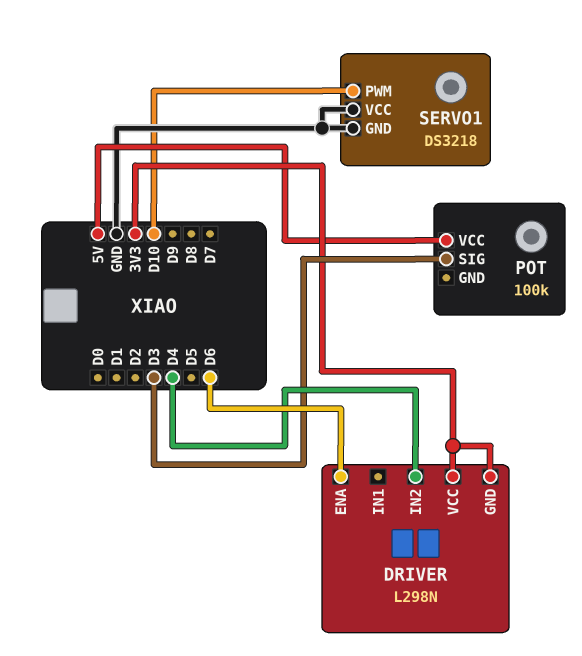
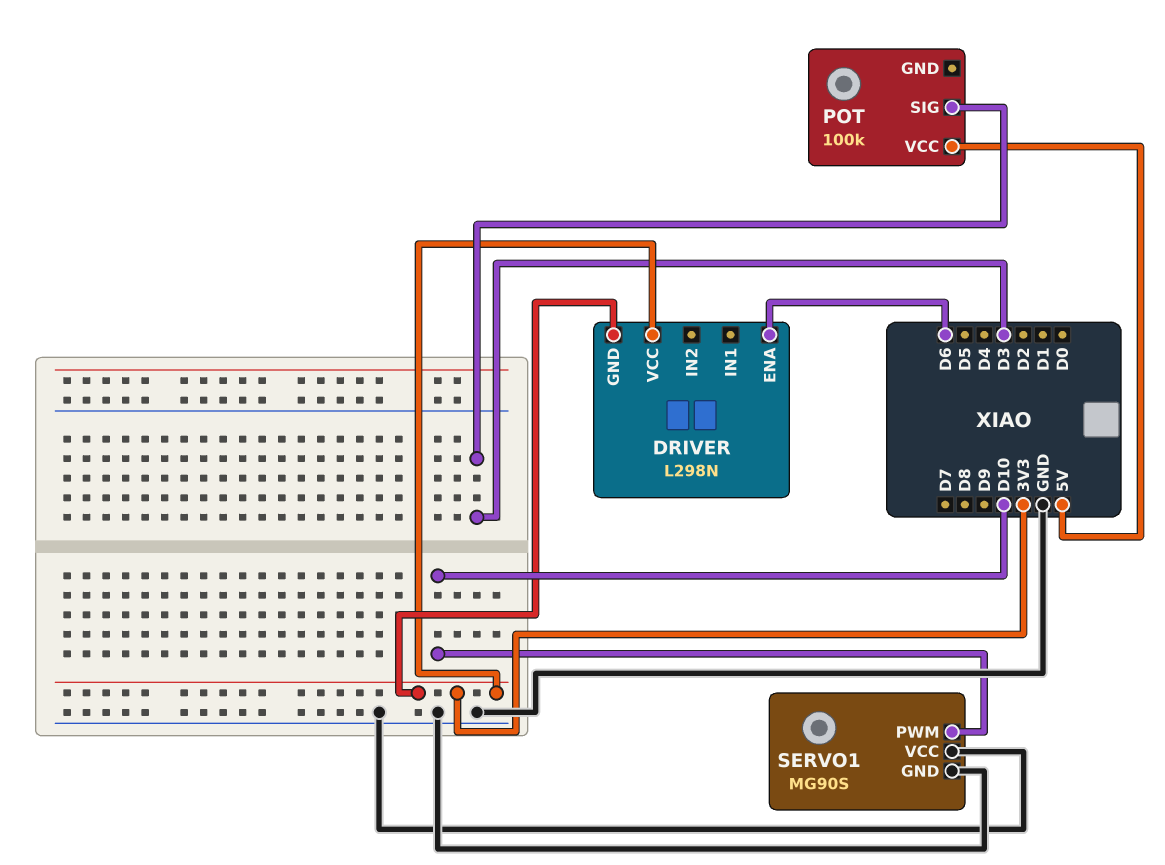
DRIVER pin IN2: D4 -> none
SERVO1: DS3218 -> MG90S

